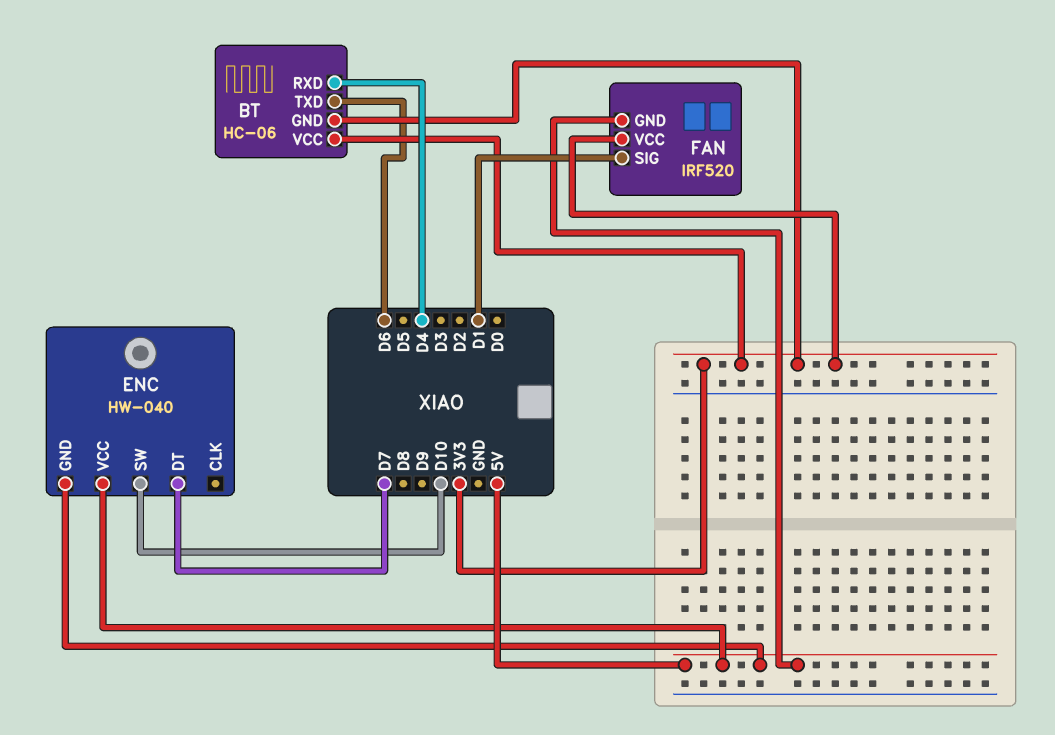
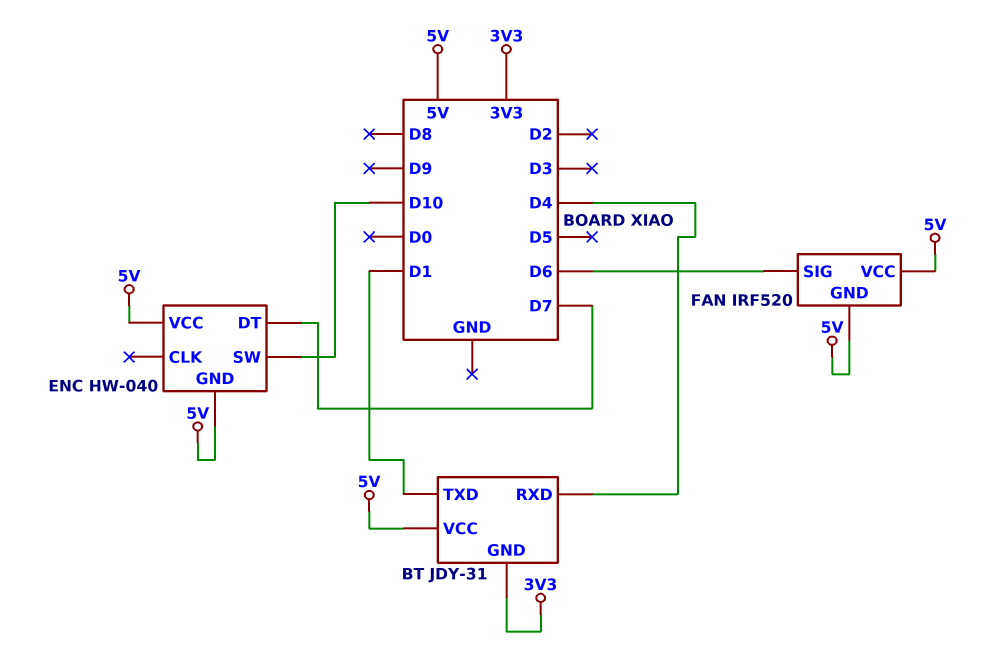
BT: HC-06 -> JDY-31
BT pin TXD: D6 -> D1
BT pin VCC: 3V3 -> 5V
FAN pin SIG: D1 -> D6
FAN pin VCC: 3V3 -> 5V

